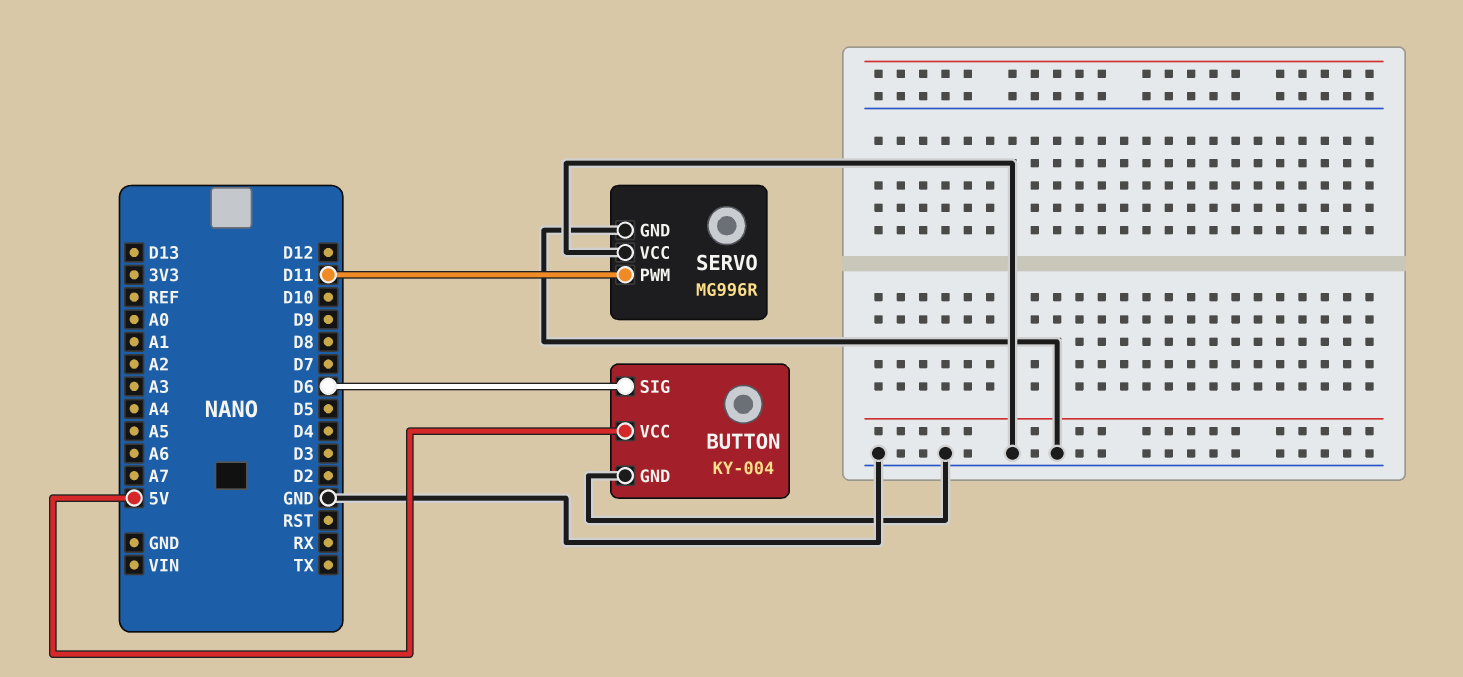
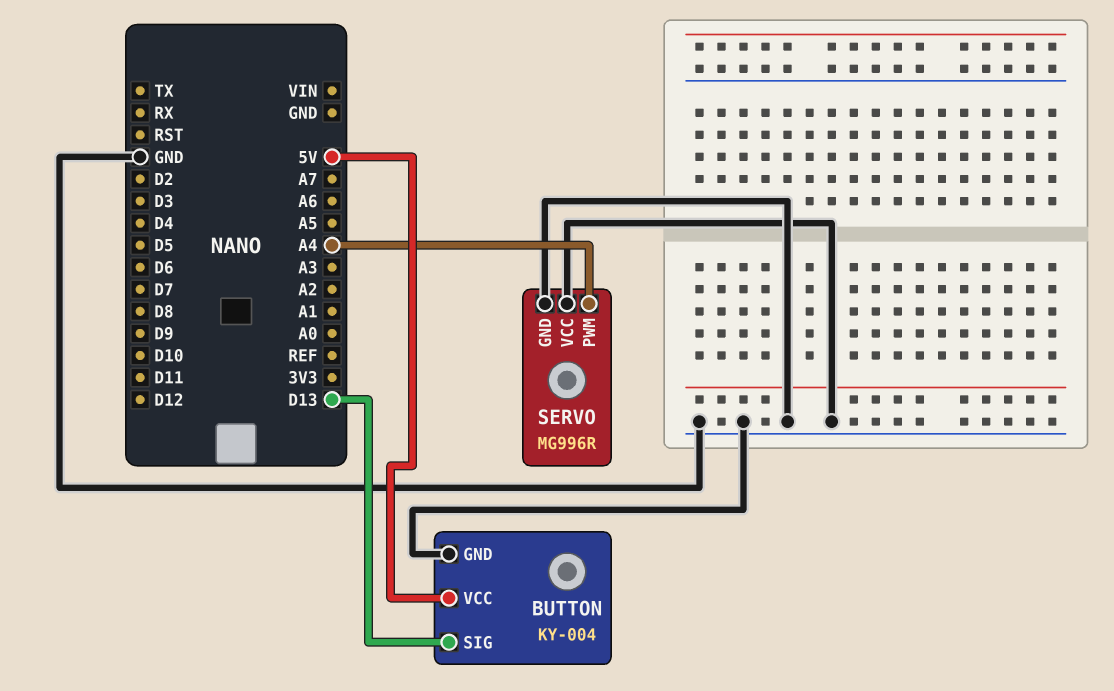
BUTTON pin SIG: D6 -> D13
SERVO pin PWM: D11 -> A4

